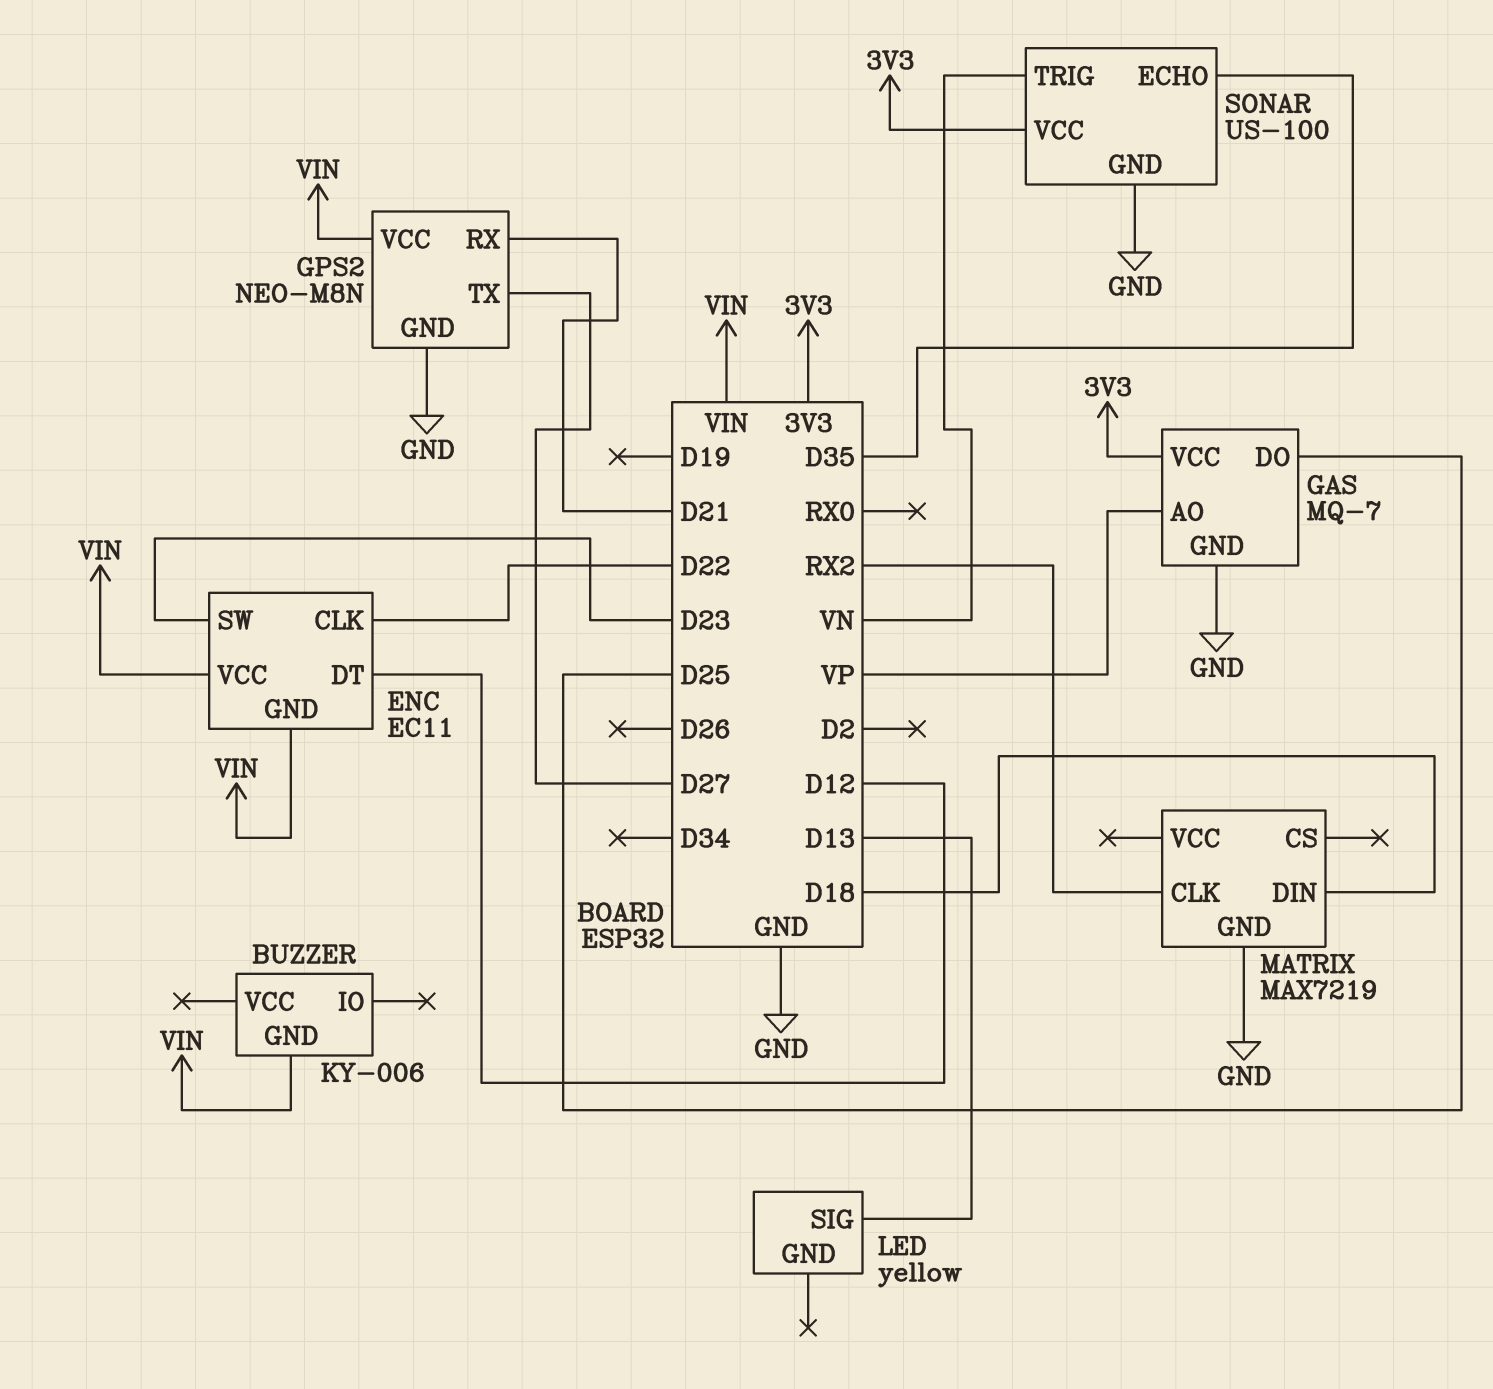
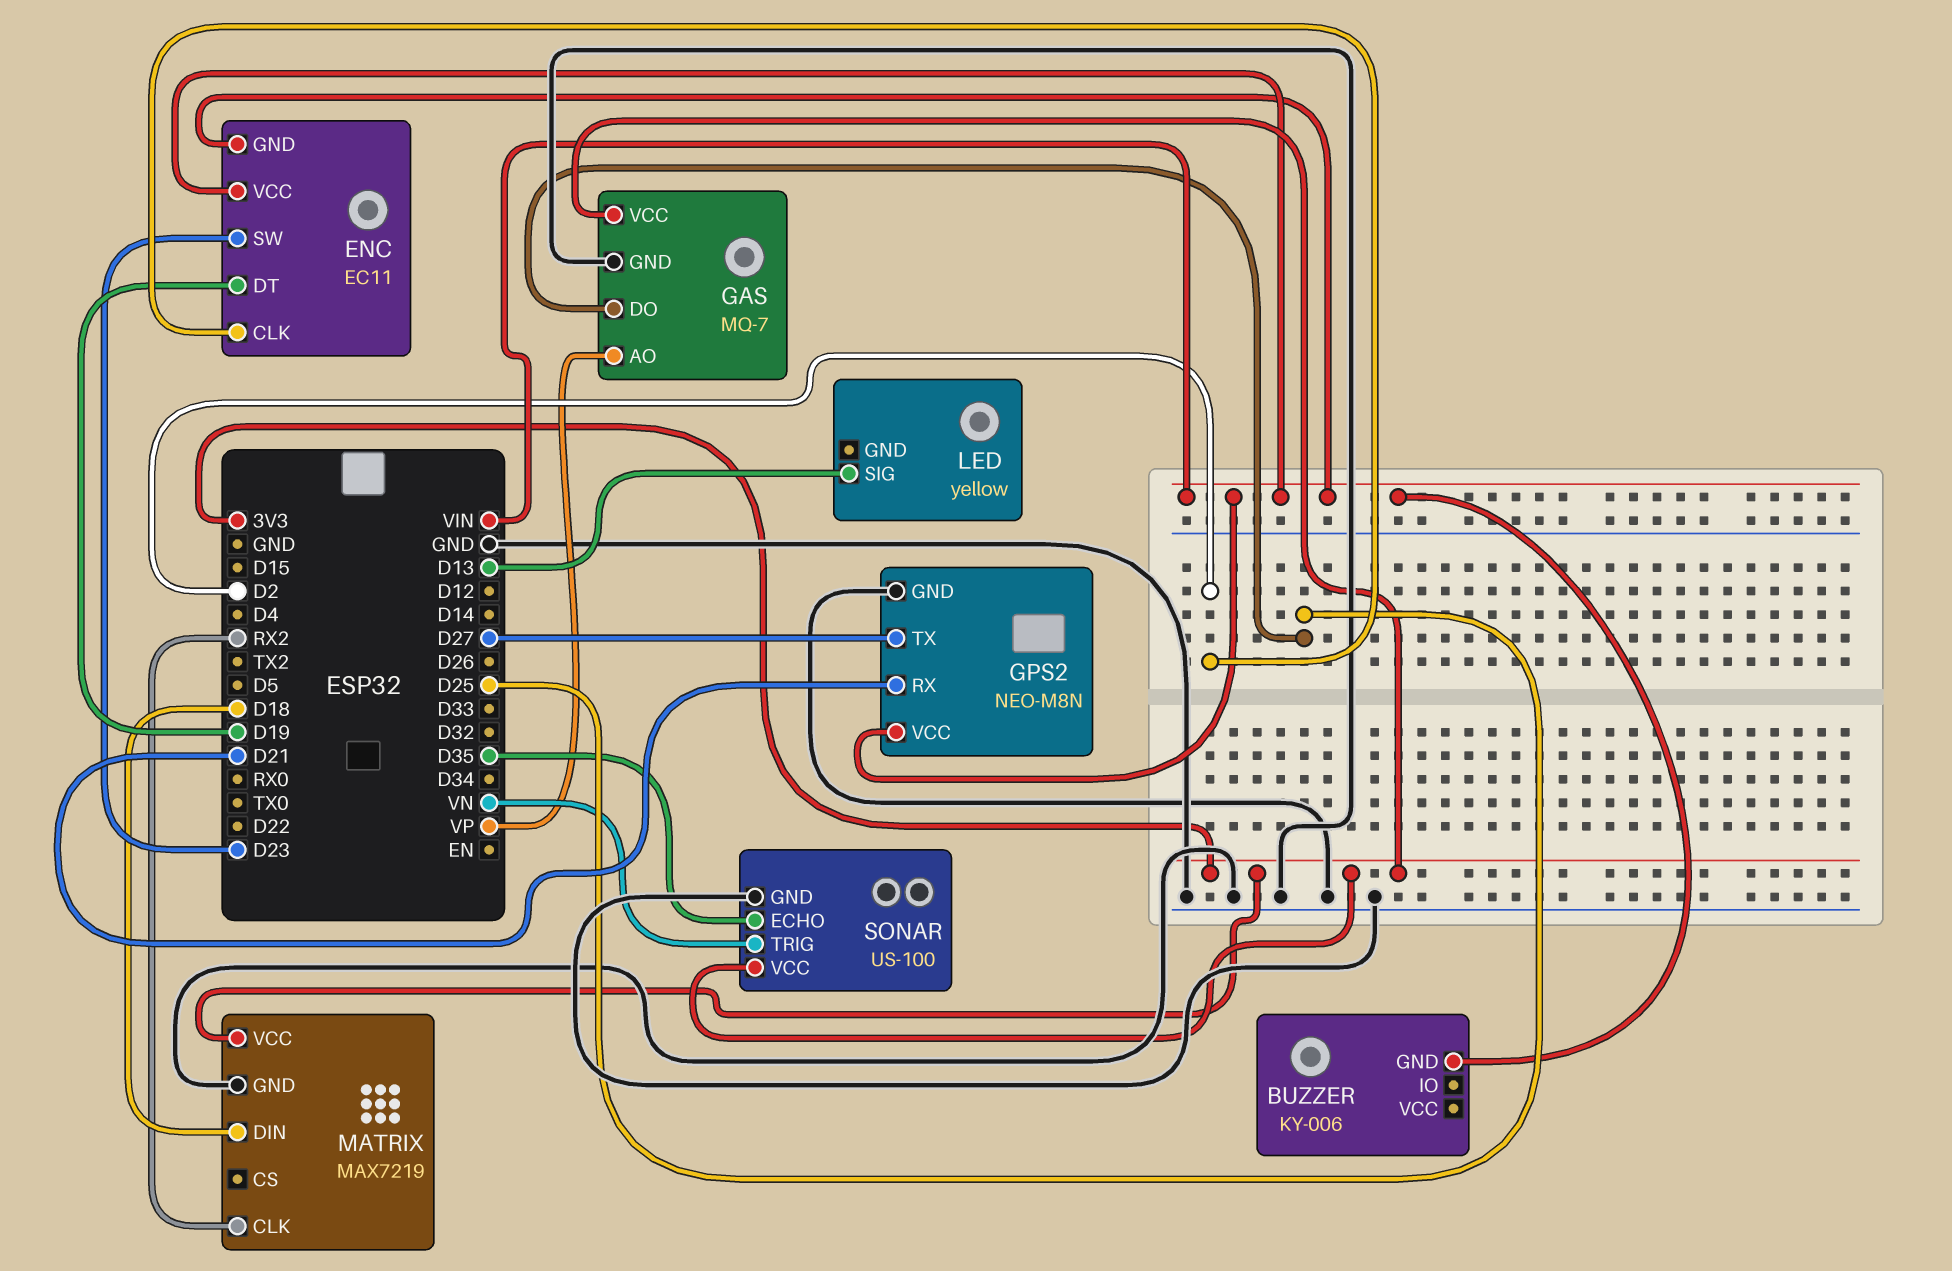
ENC pin CLK: D22 -> D2
ENC pin DT: D12 -> D19
MATRIX pin VCC: none -> 3V3

